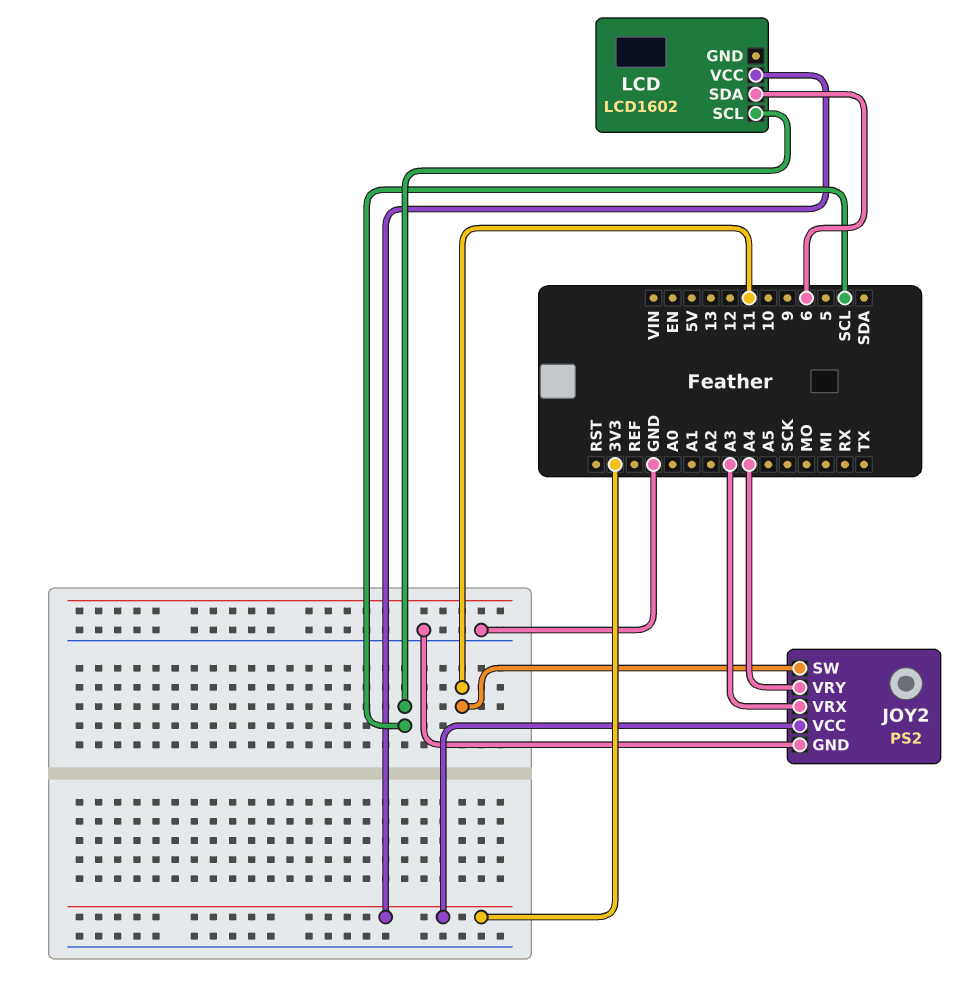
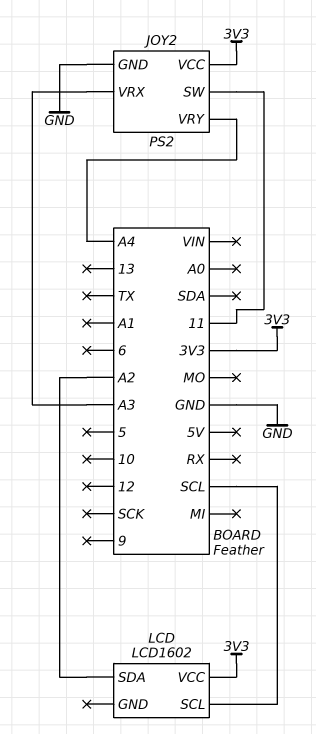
LCD pin SDA: 6 -> A2

